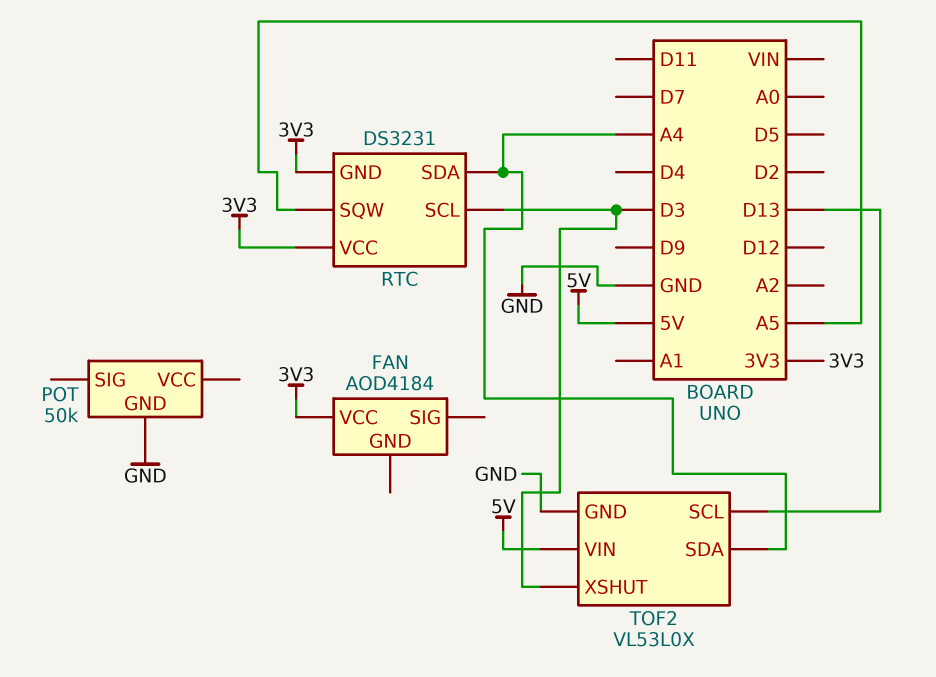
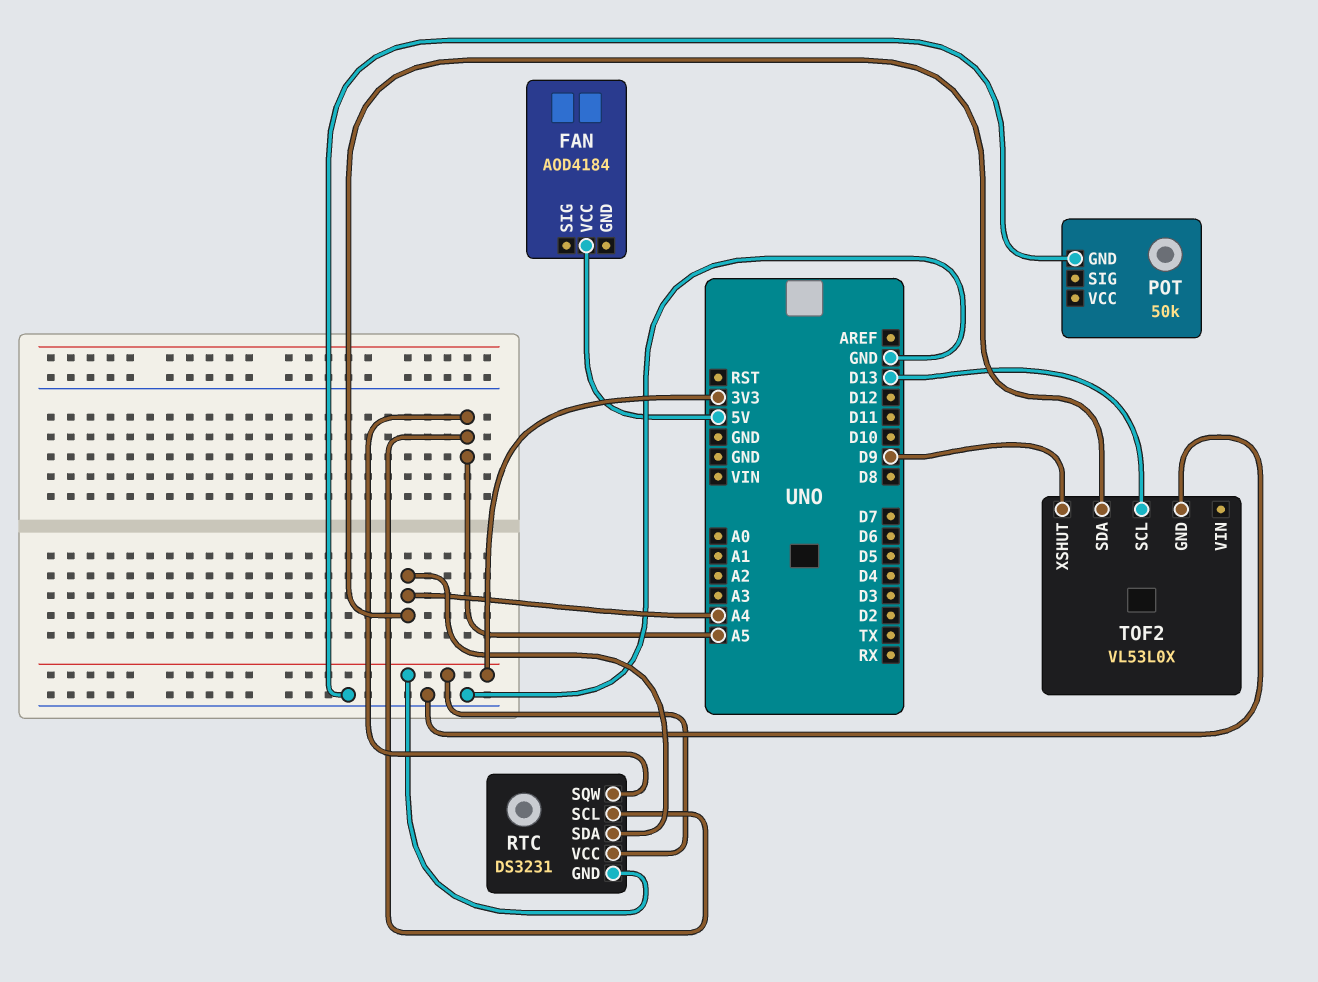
FAN pin VCC: 3V3 -> 5V
RTC pin SCL: D3 -> A5
TOF2 pin VIN: 5V -> none
TOF2 pin XSHUT: D3 -> D9

